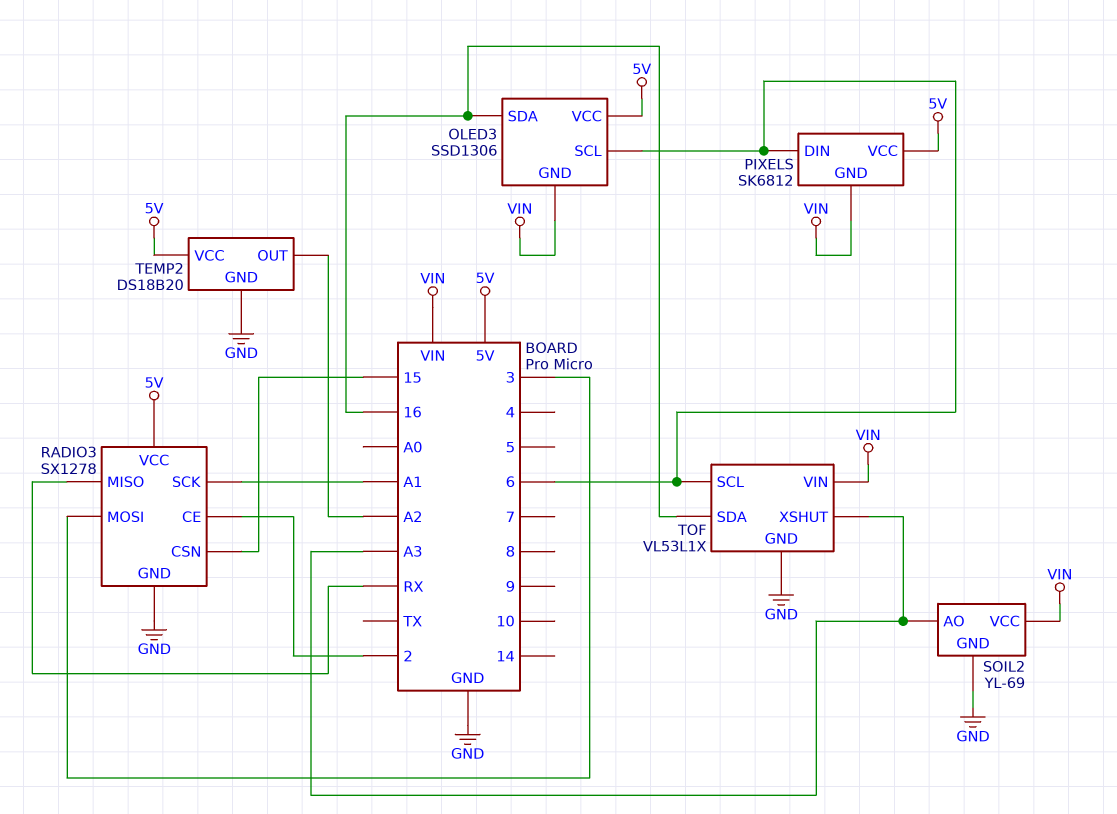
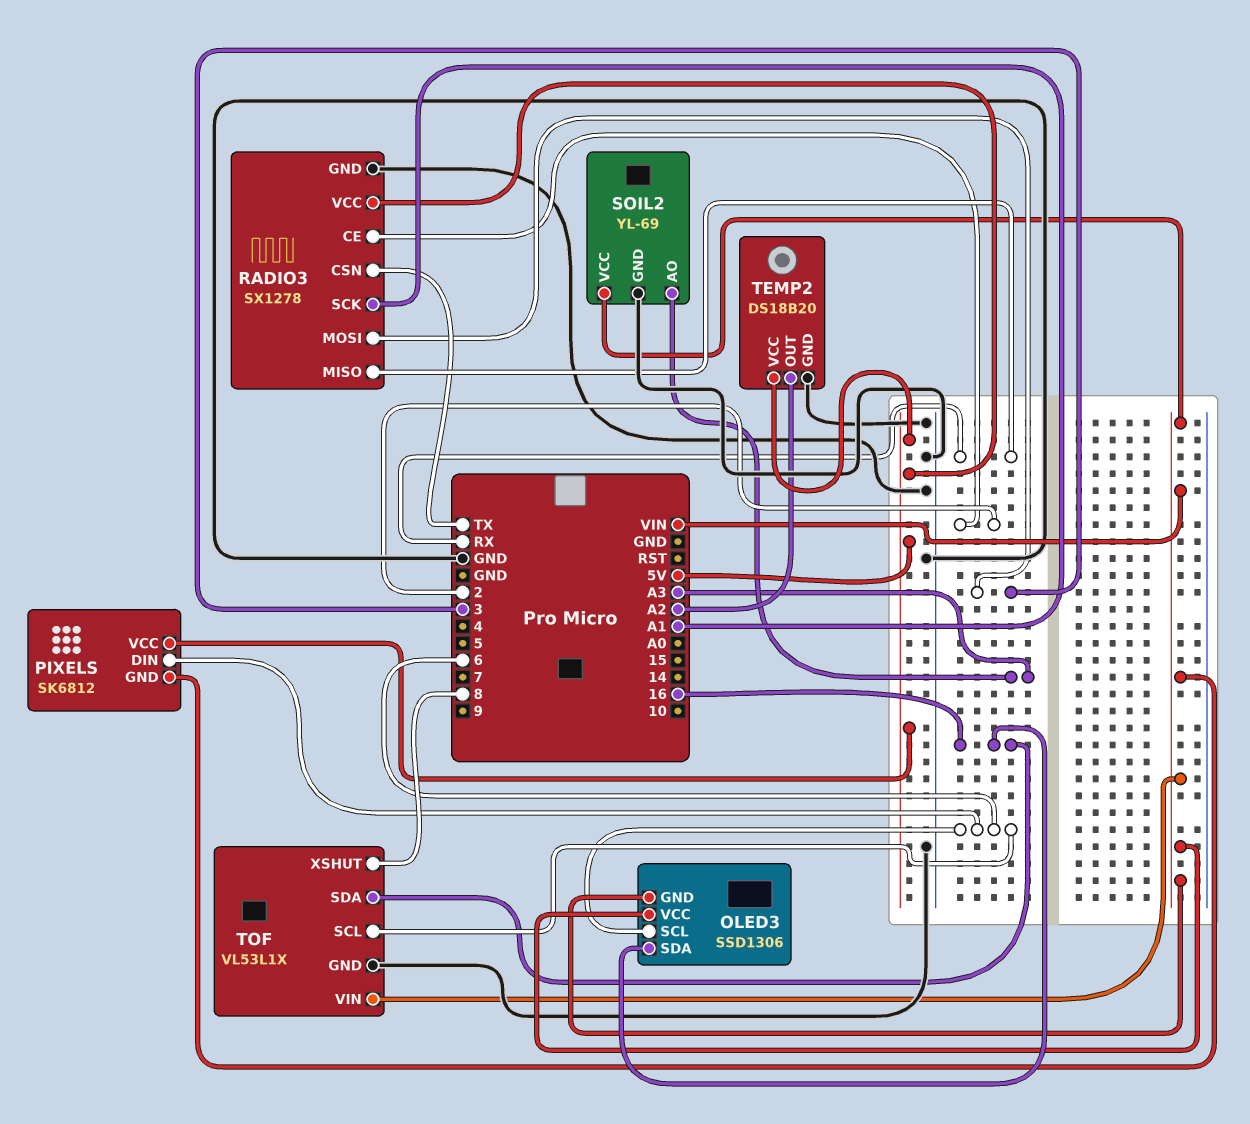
OLED3 pin VCC: 5V -> VIN
RADIO3 pin CSN: 15 -> TX
TOF pin XSHUT: A3 -> 8

